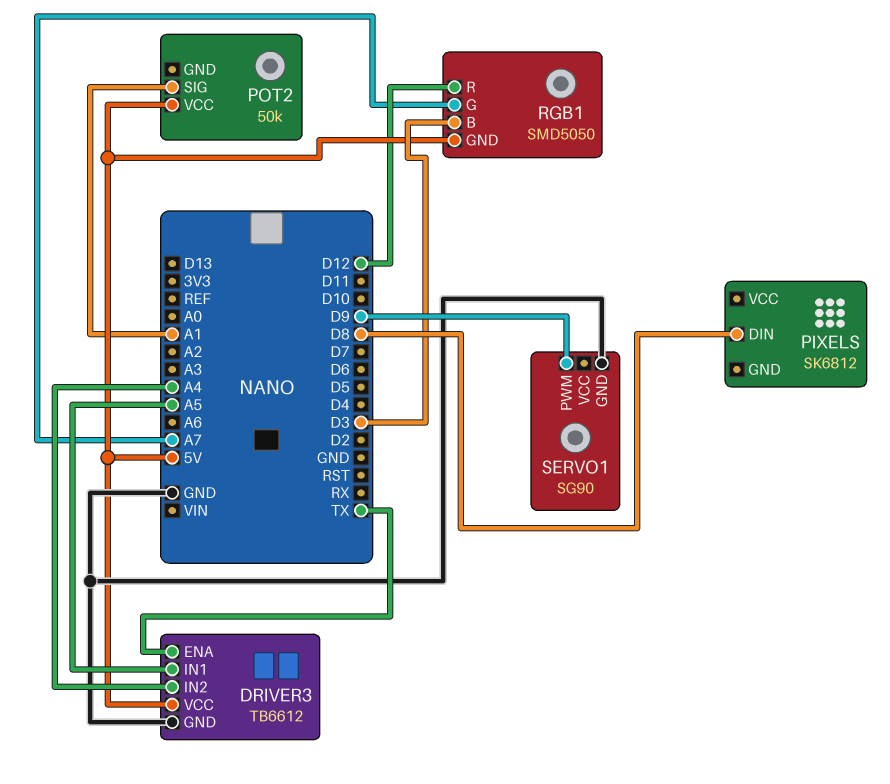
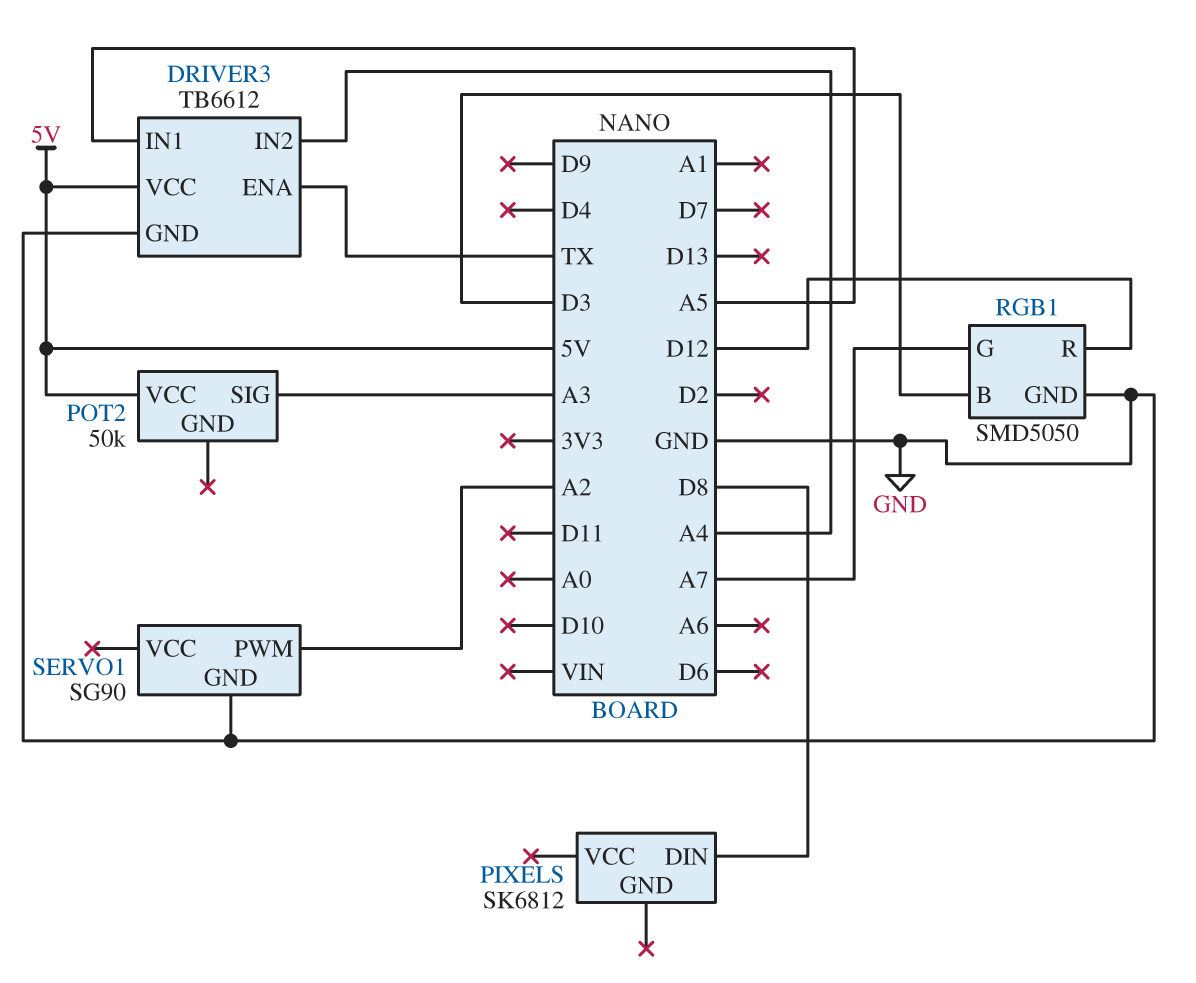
POT2 pin SIG: A1 -> A3
RGB1 pin GND: 5V -> GND
SERVO1 pin PWM: D9 -> A2

